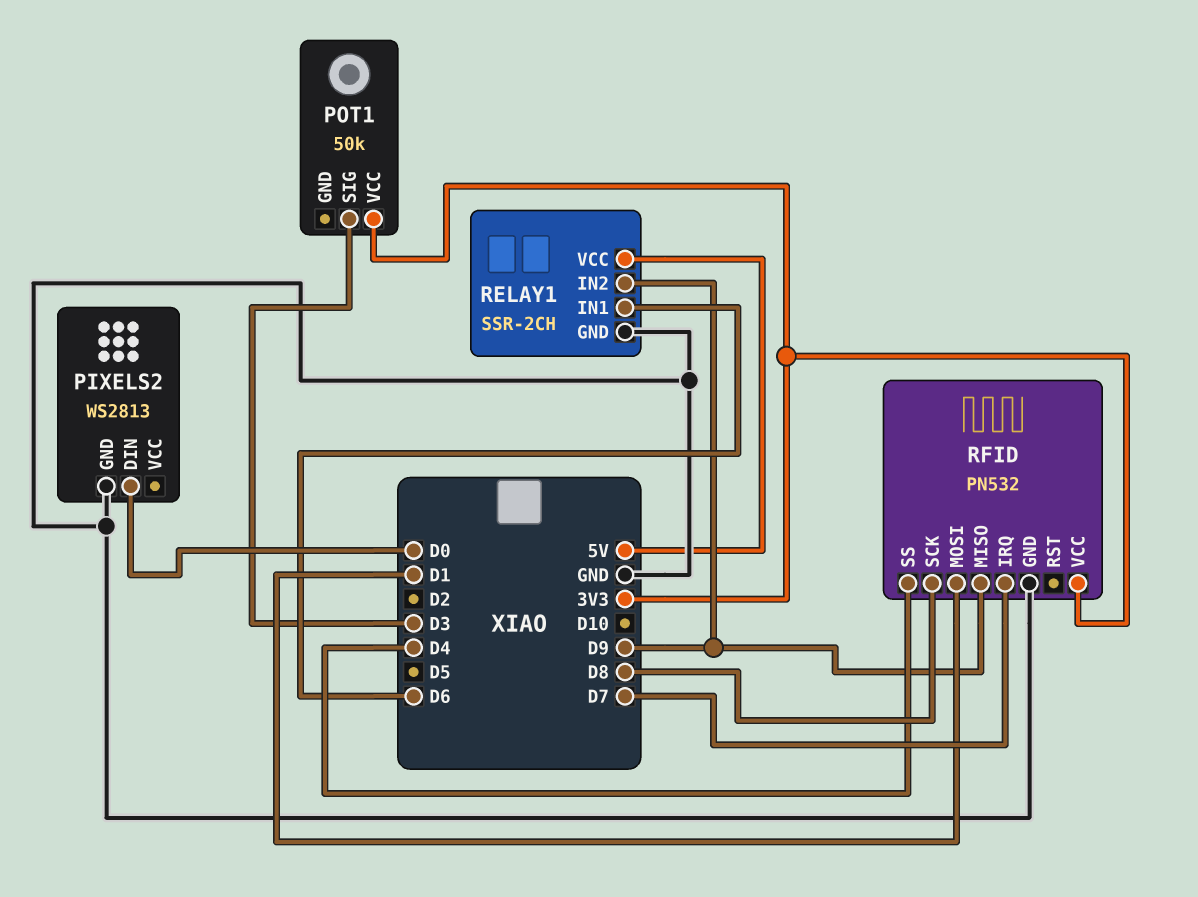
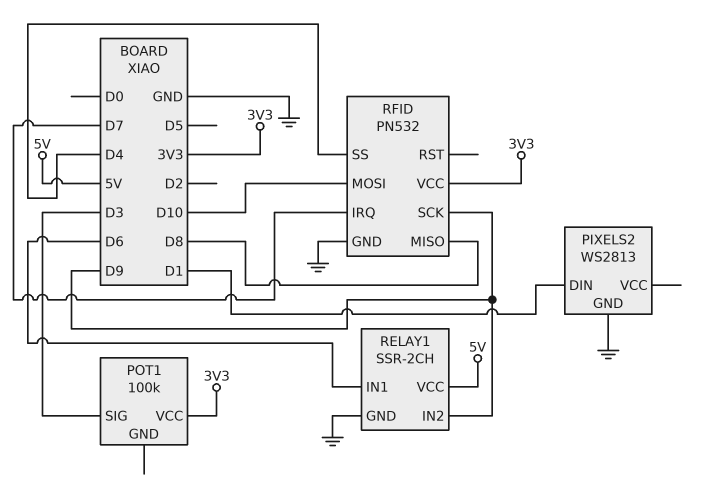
PIXELS2 pin DIN: D0 -> D1
POT1: 50k -> 100k
RFID pin MISO: D9 -> D8
RFID pin MOSI: D1 -> D10
RFID pin SCK: D8 -> D9

